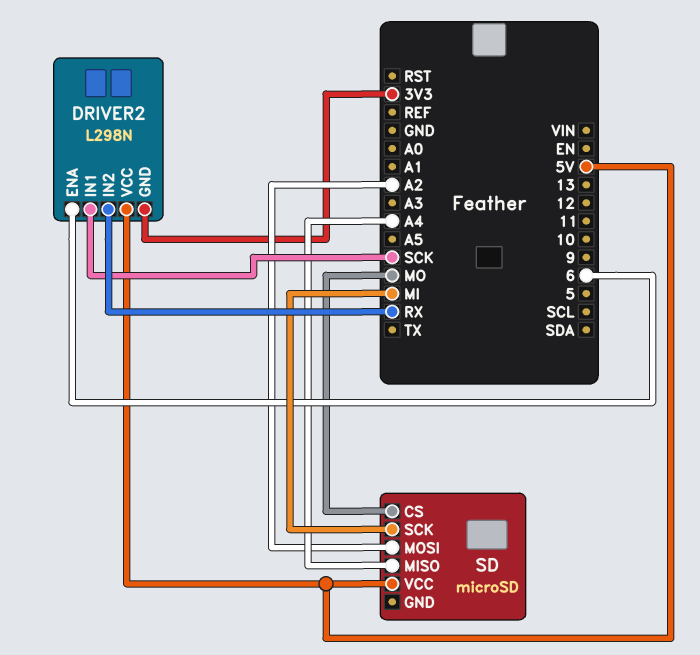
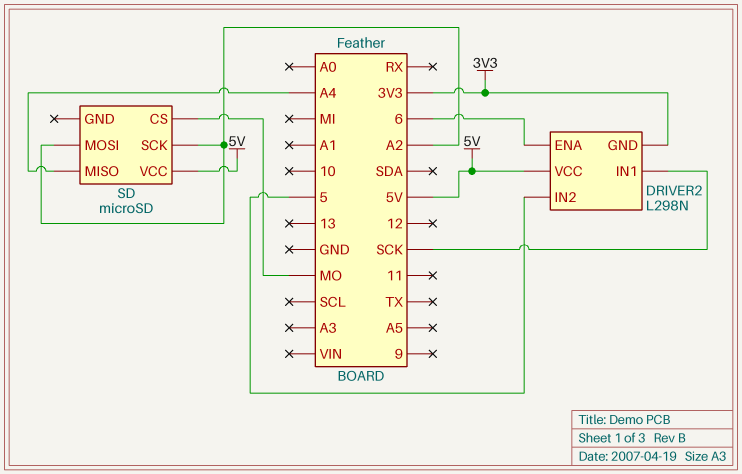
DRIVER2 pin IN2: RX -> 5
SD pin SCK: MI -> A2

